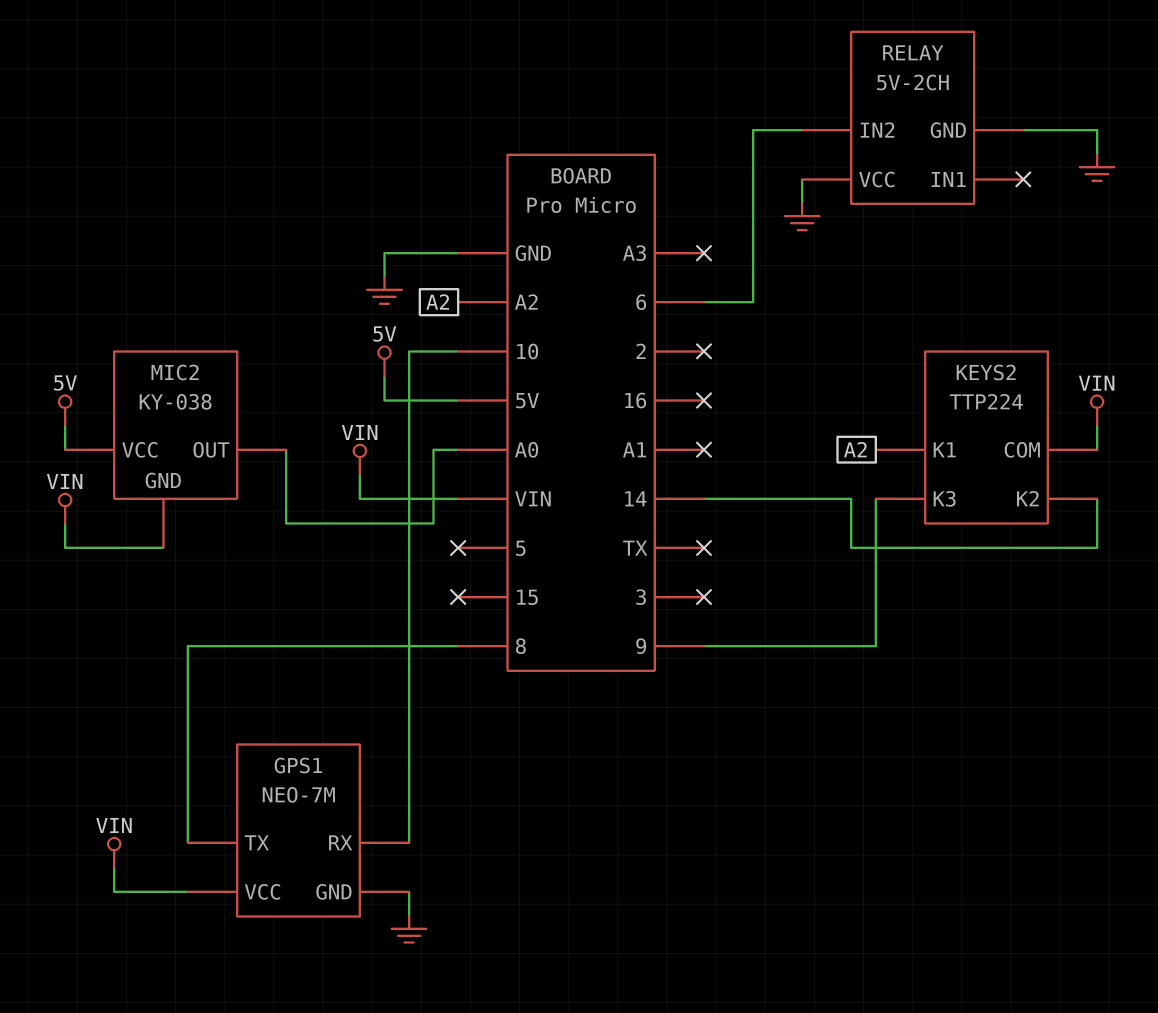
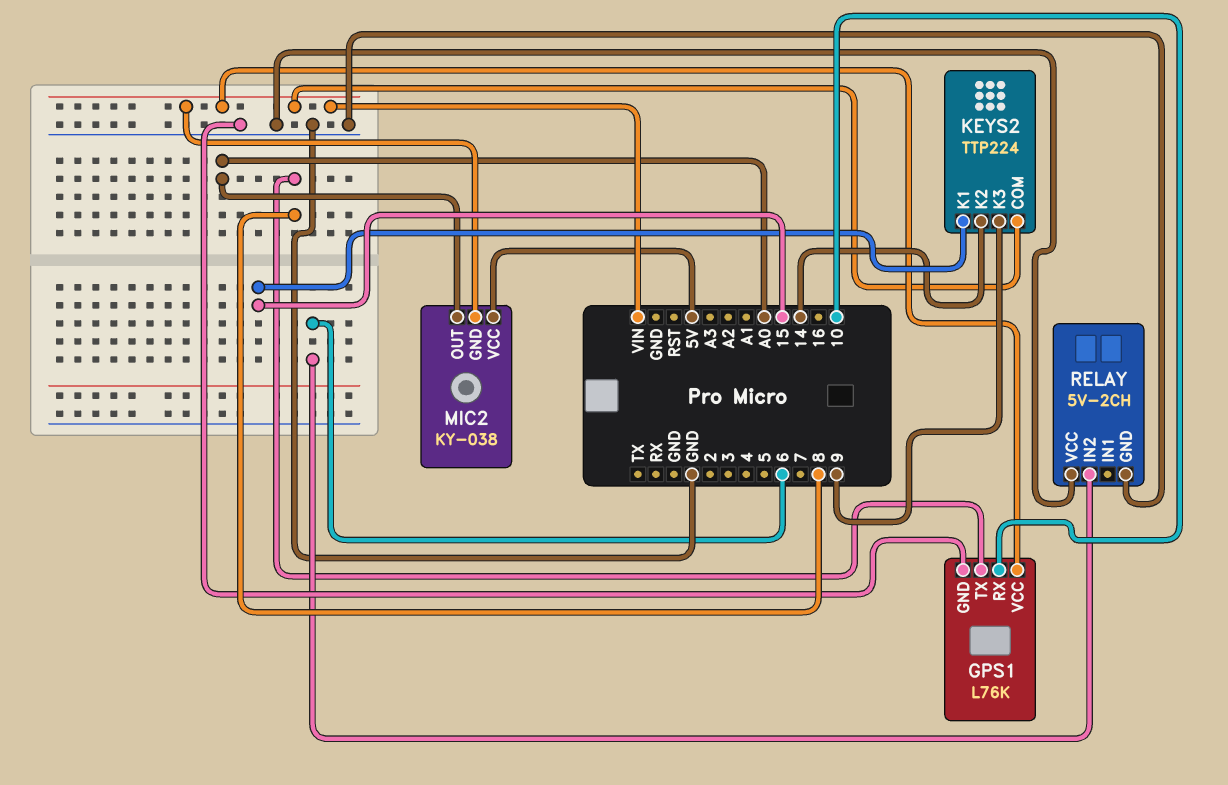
GPS1: NEO-7M -> L76K
KEYS2 pin K1: A2 -> 15

